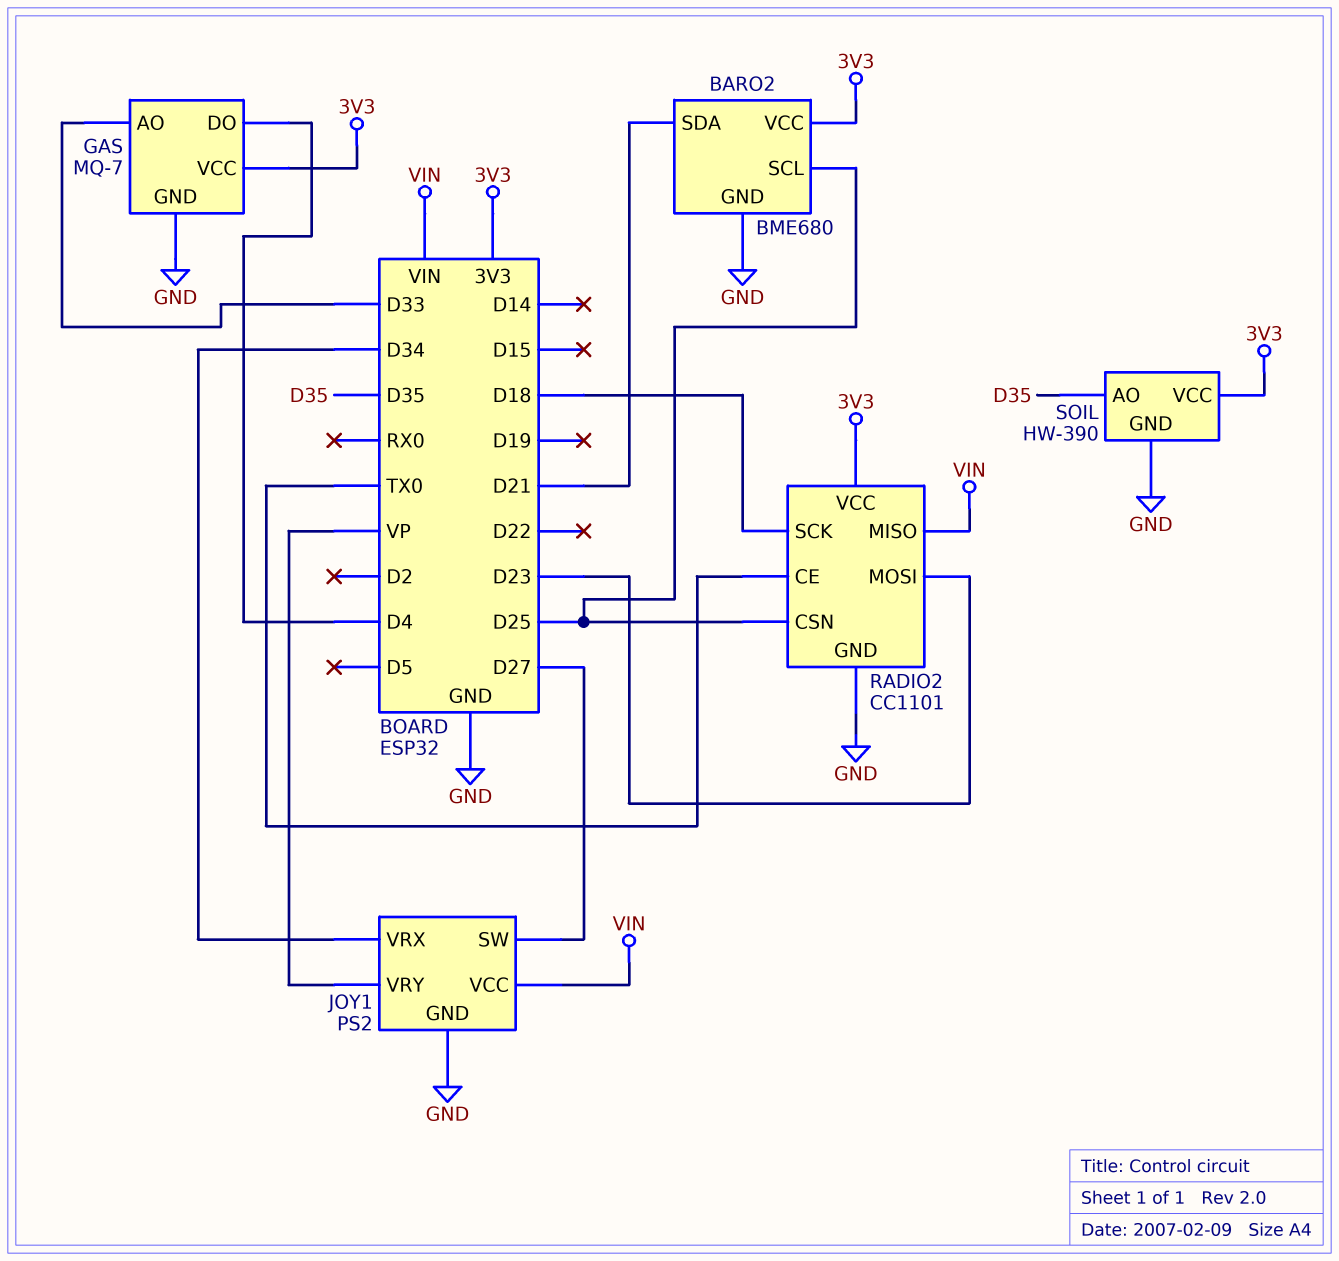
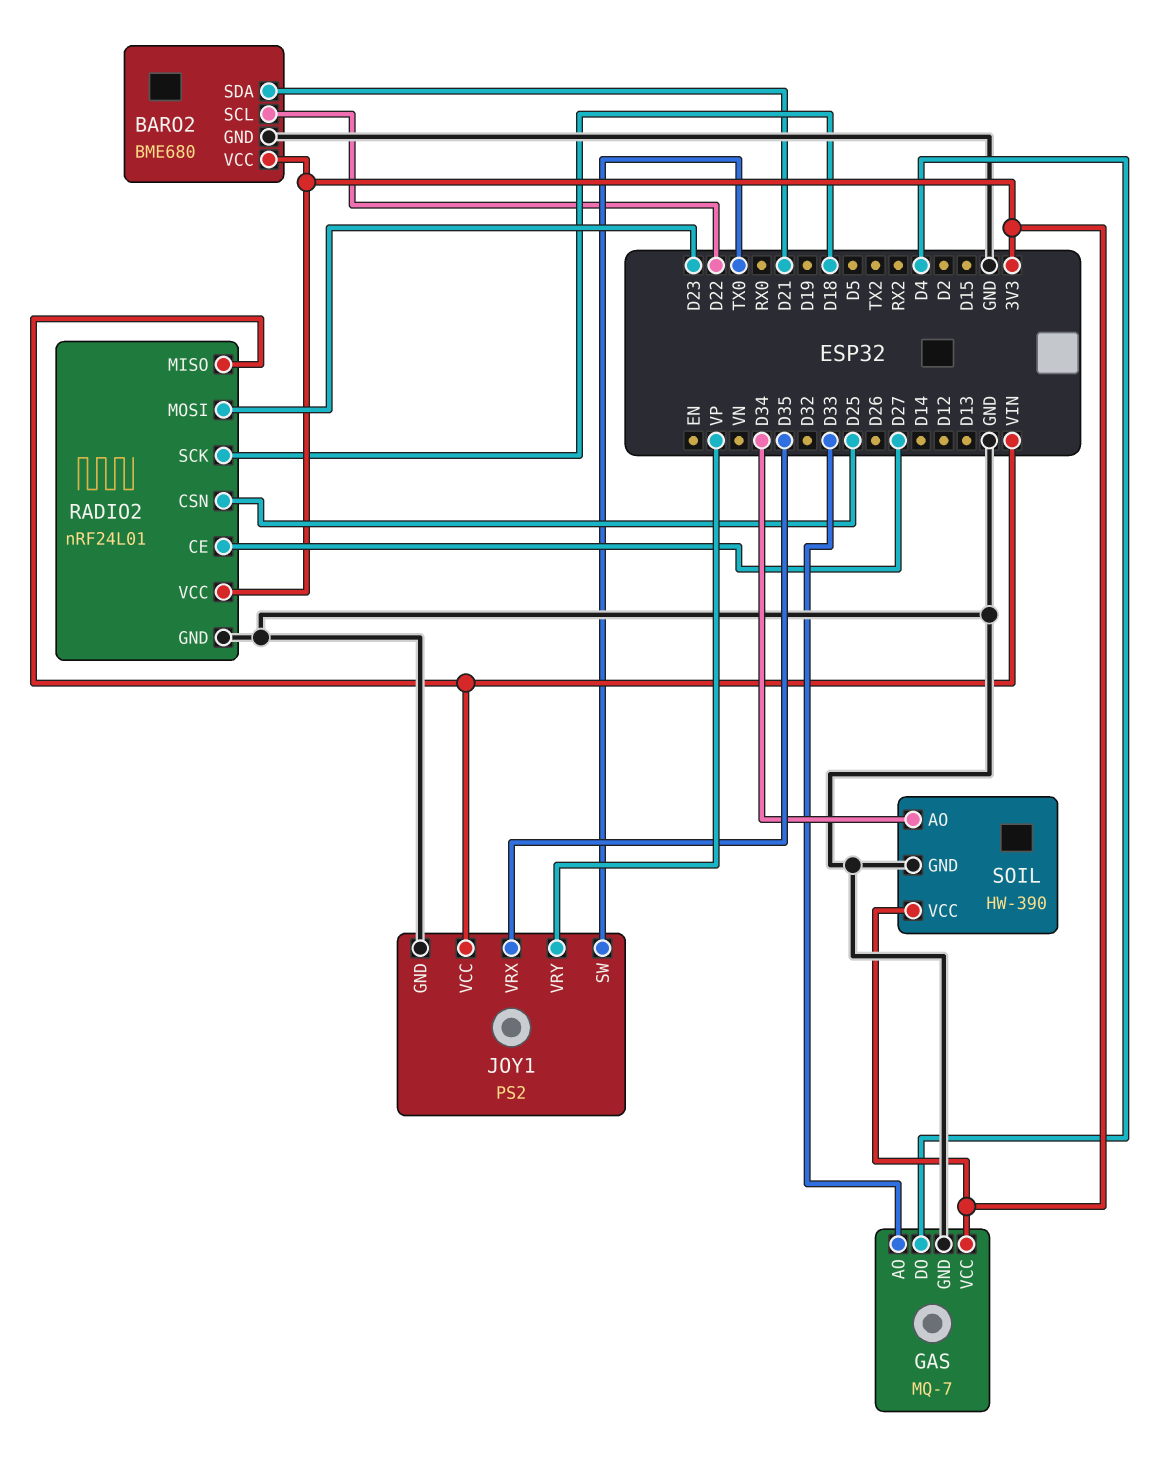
BARO2 pin SCL: D25 -> D22
JOY1 pin SW: D27 -> TX0
JOY1 pin VRX: D34 -> D35
RADIO2: CC1101 -> nRF24L01
RADIO2 pin CE: TX0 -> D27
SOIL pin AO: D35 -> D34

